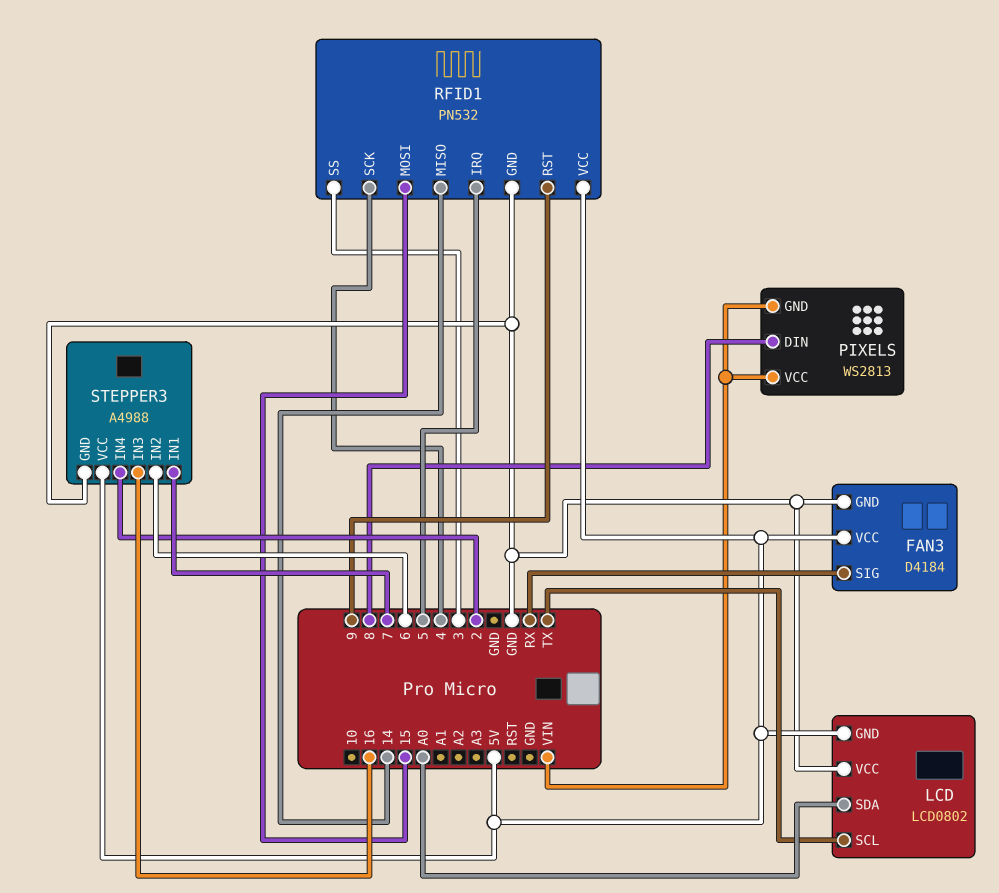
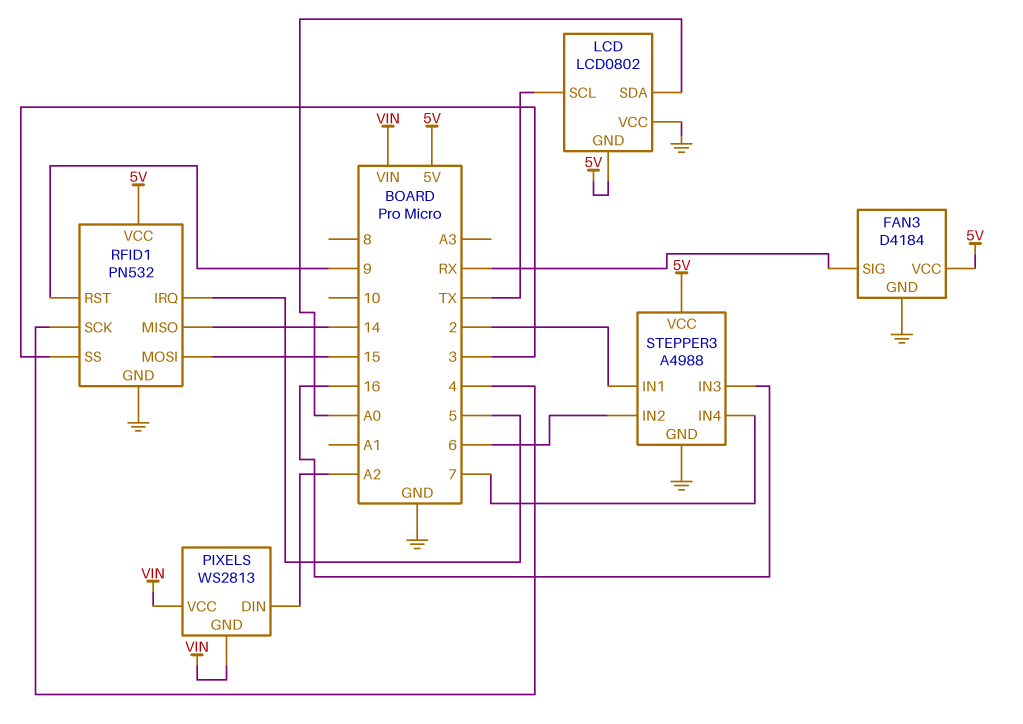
PIXELS pin DIN: 8 -> A2
STEPPER3 pin IN1: 7 -> 2
STEPPER3 pin IN4: 2 -> 7

